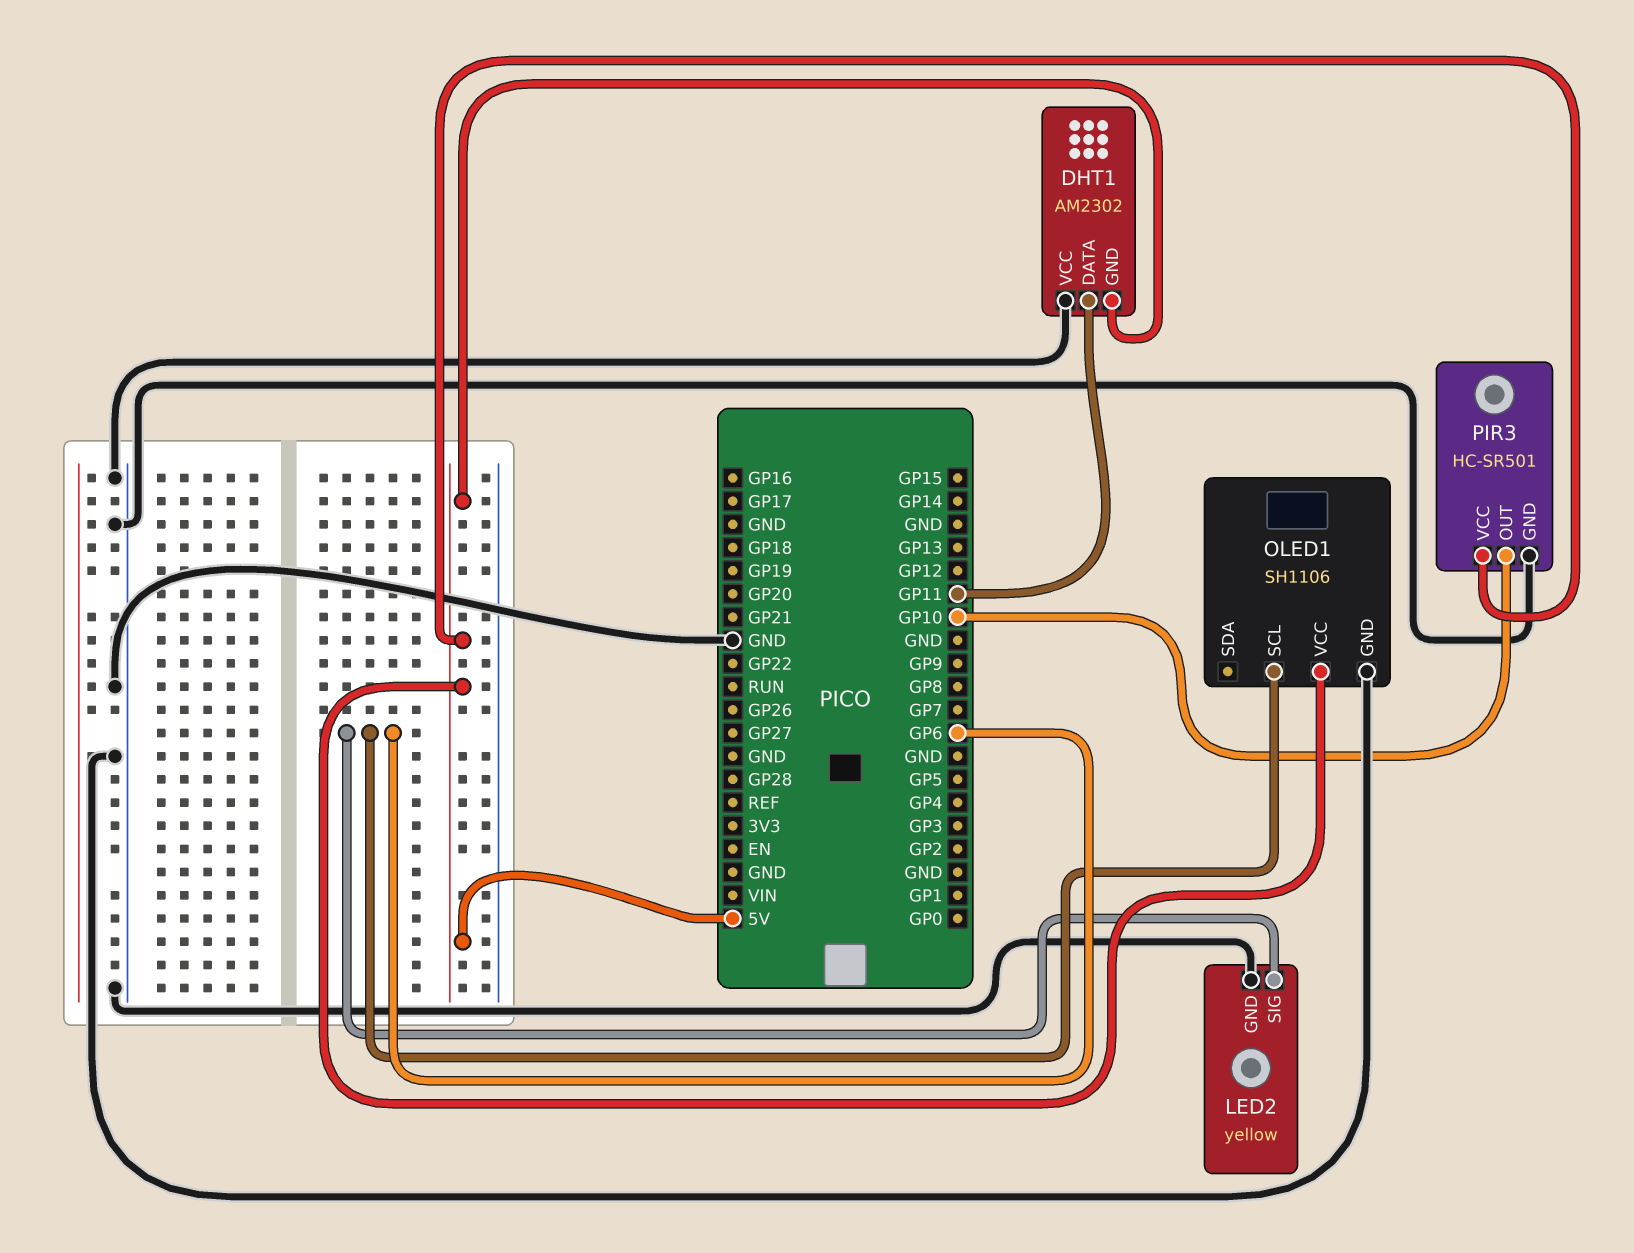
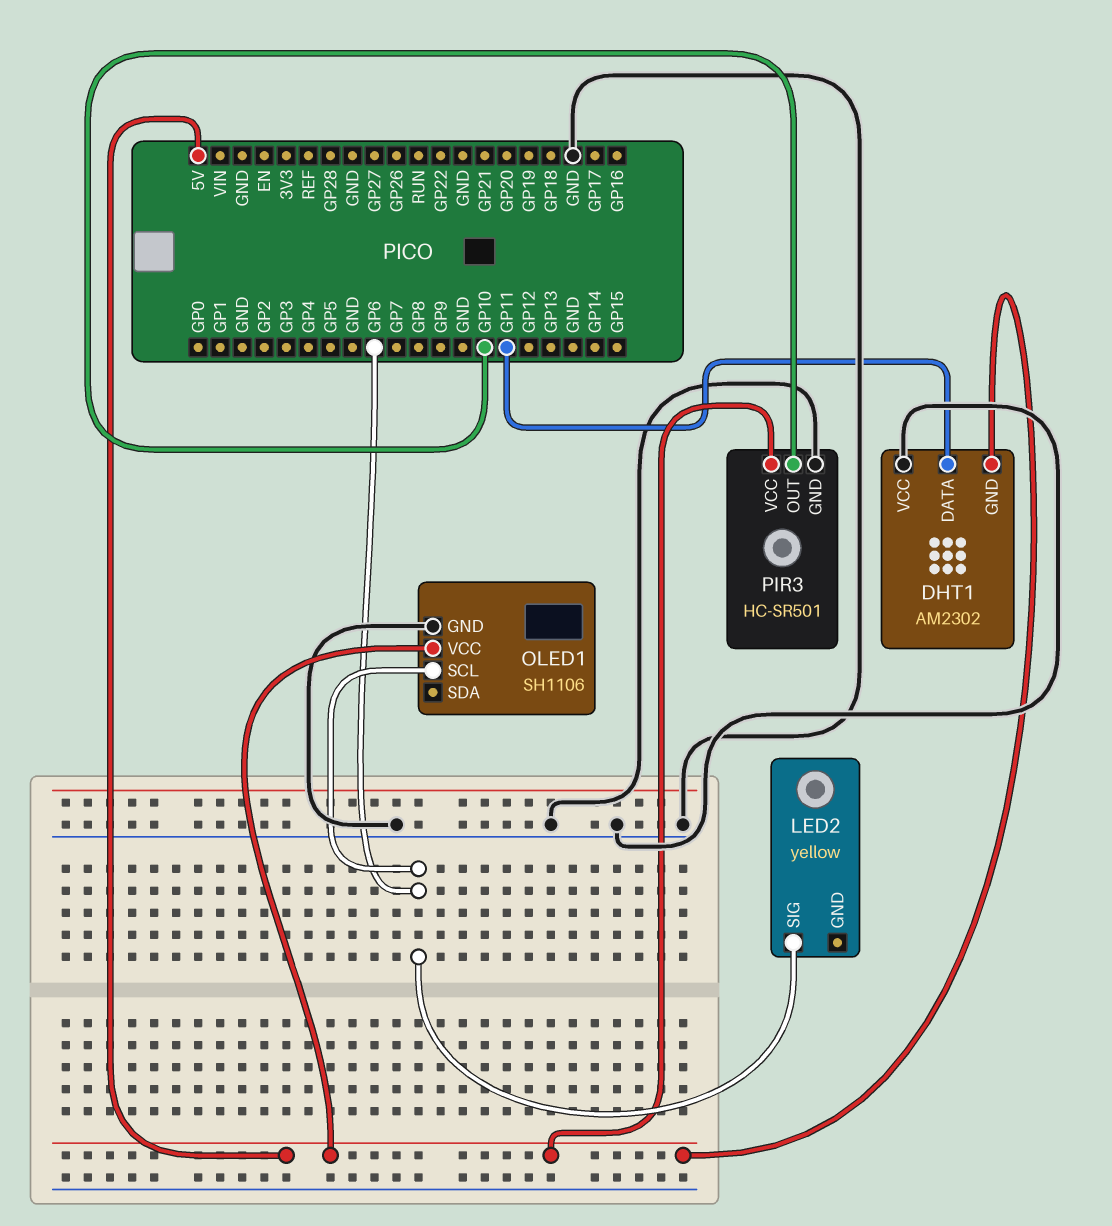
LED2 pin GND: GND -> none

